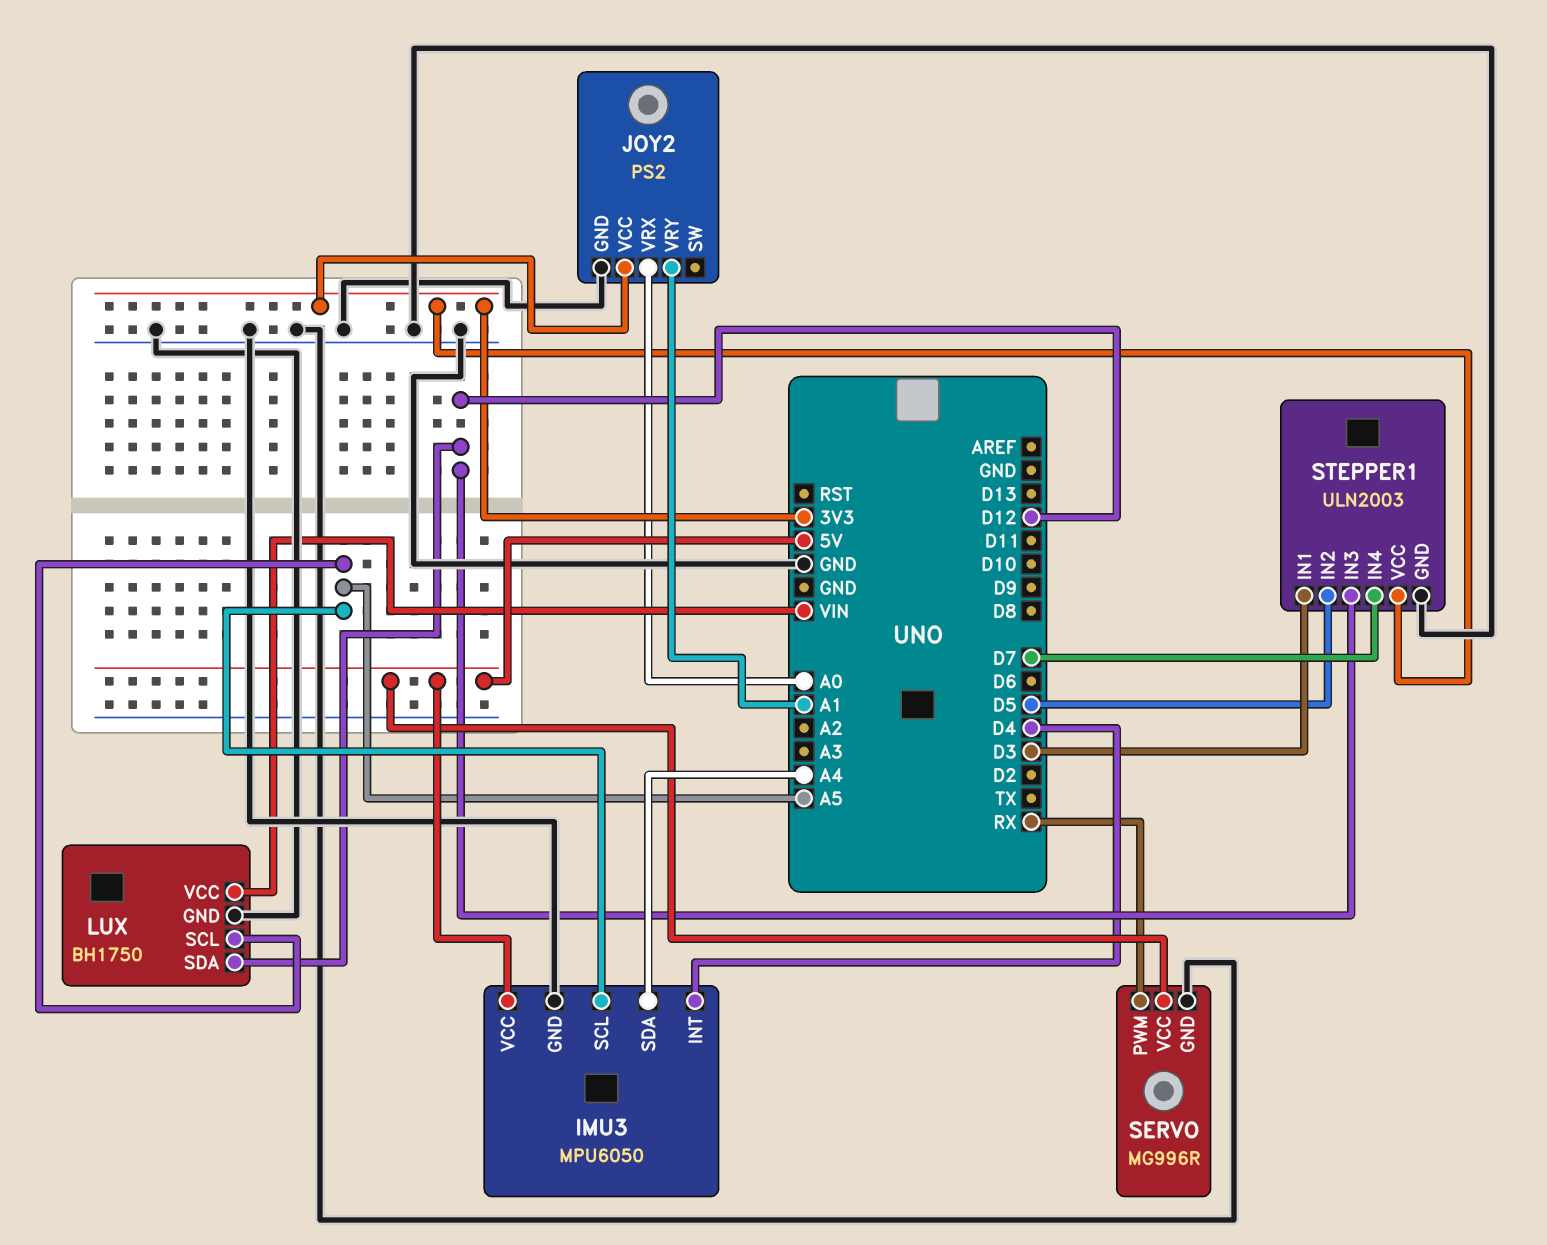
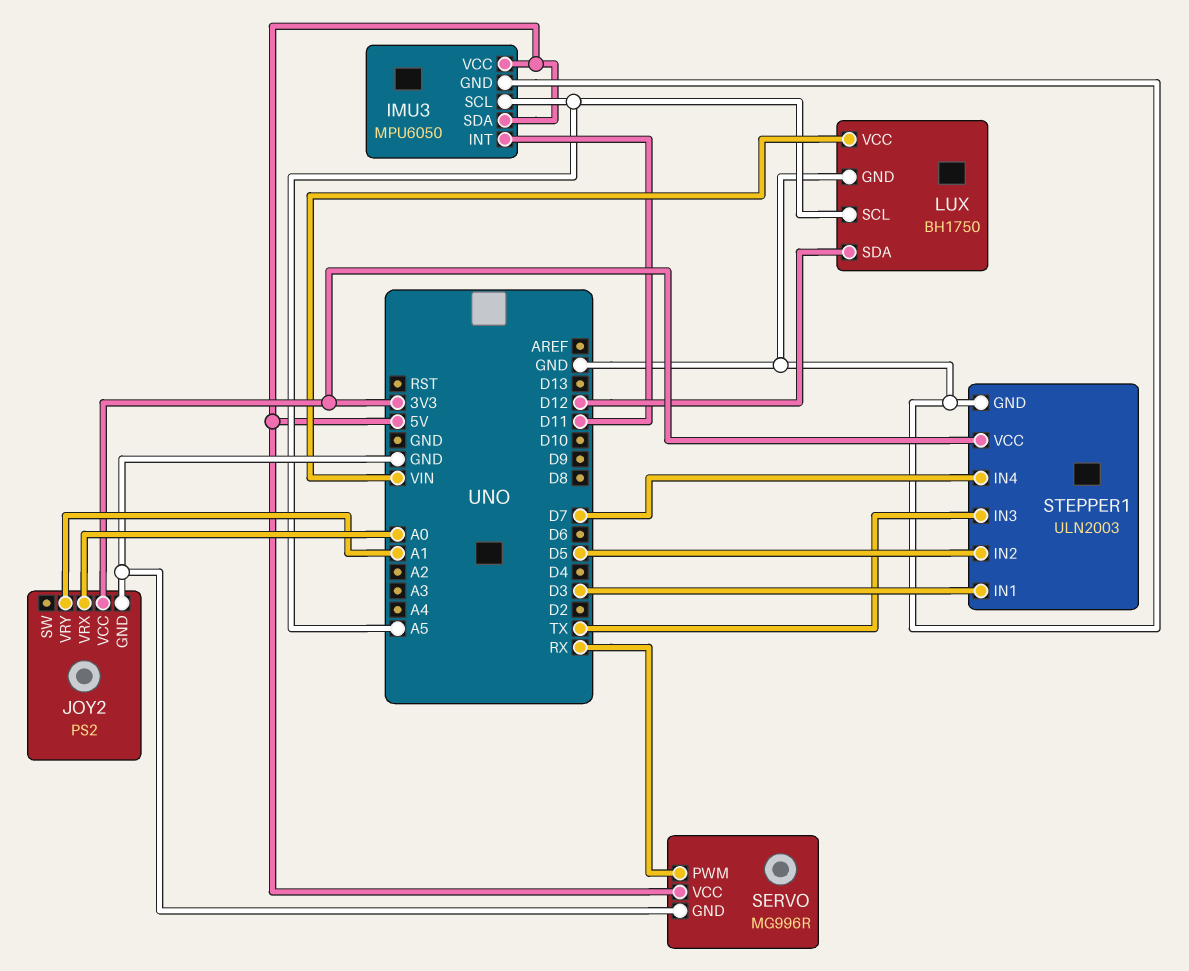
IMU3 pin INT: D4 -> D11
IMU3 pin SDA: A4 -> 5V
STEPPER1 pin IN3: D12 -> TX

